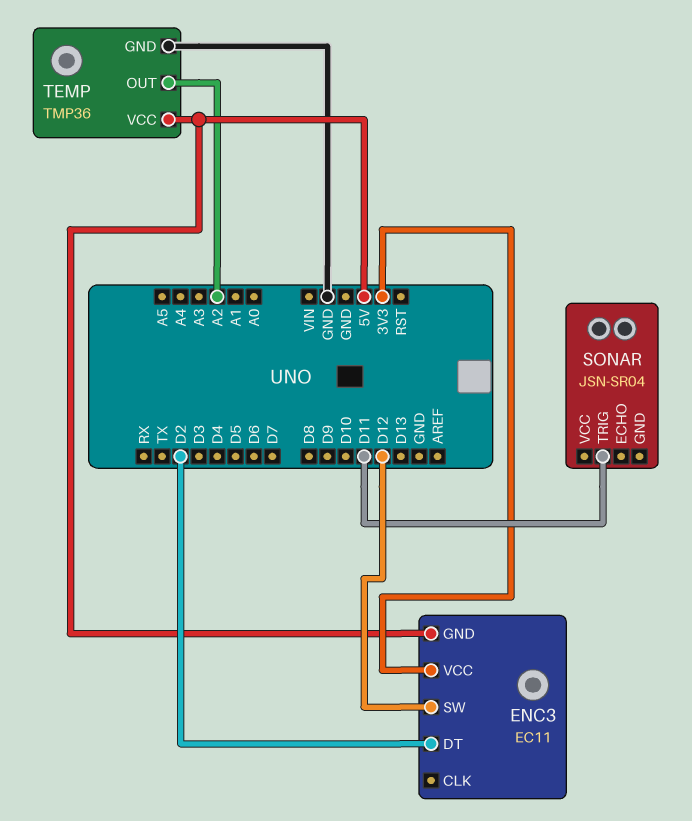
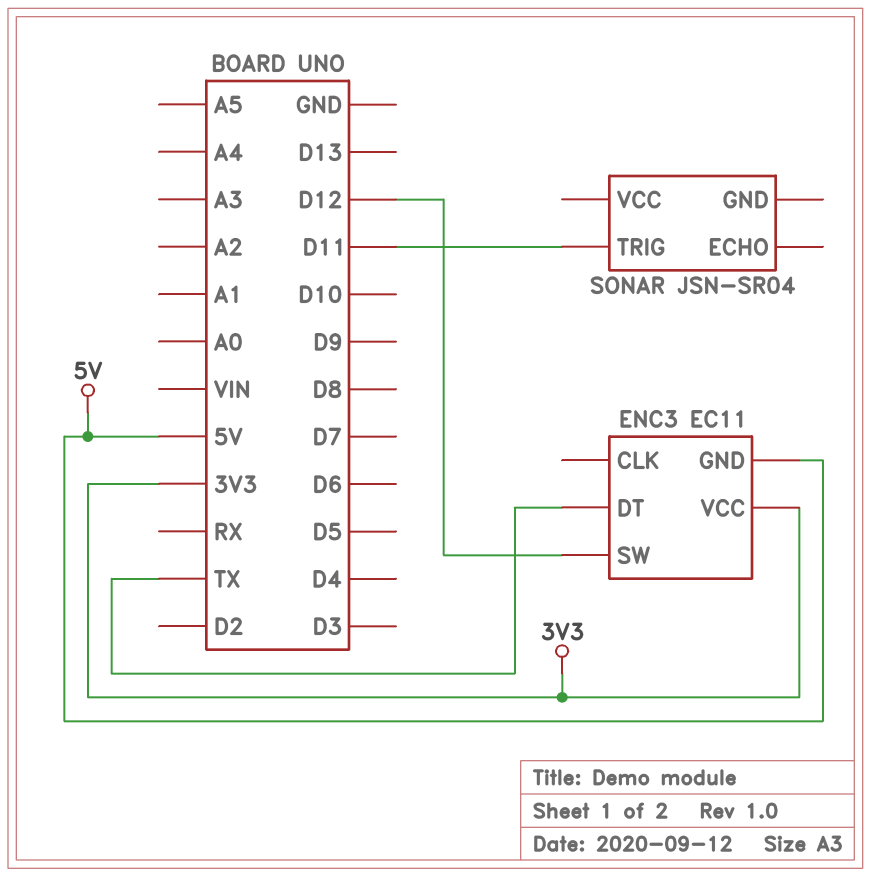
ENC3 pin DT: D2 -> TX
TEMP: TMP36 -> none
TEMP pin GND: GND -> none
TEMP pin OUT: A2 -> none
TEMP pin VCC: 5V -> none

